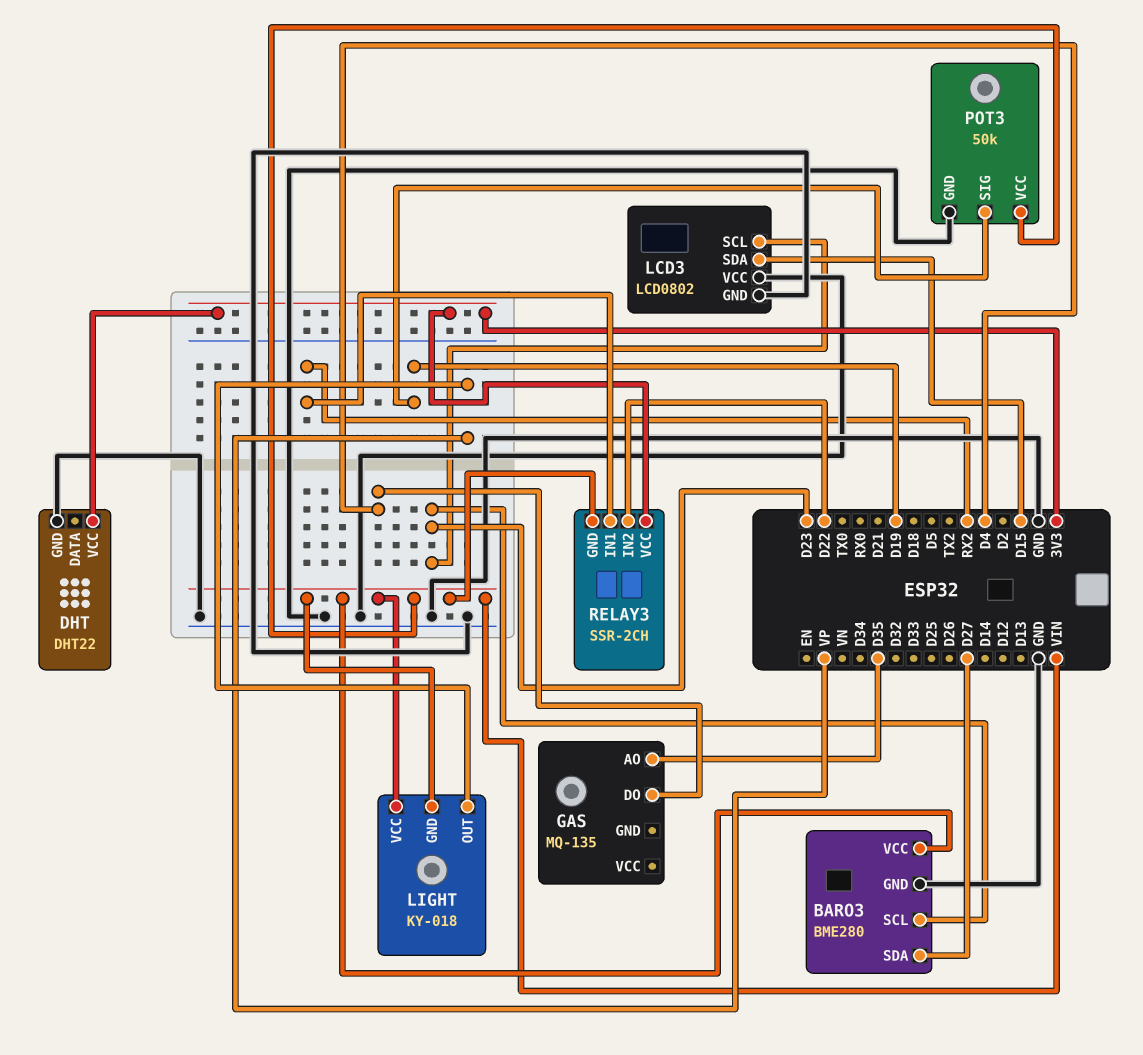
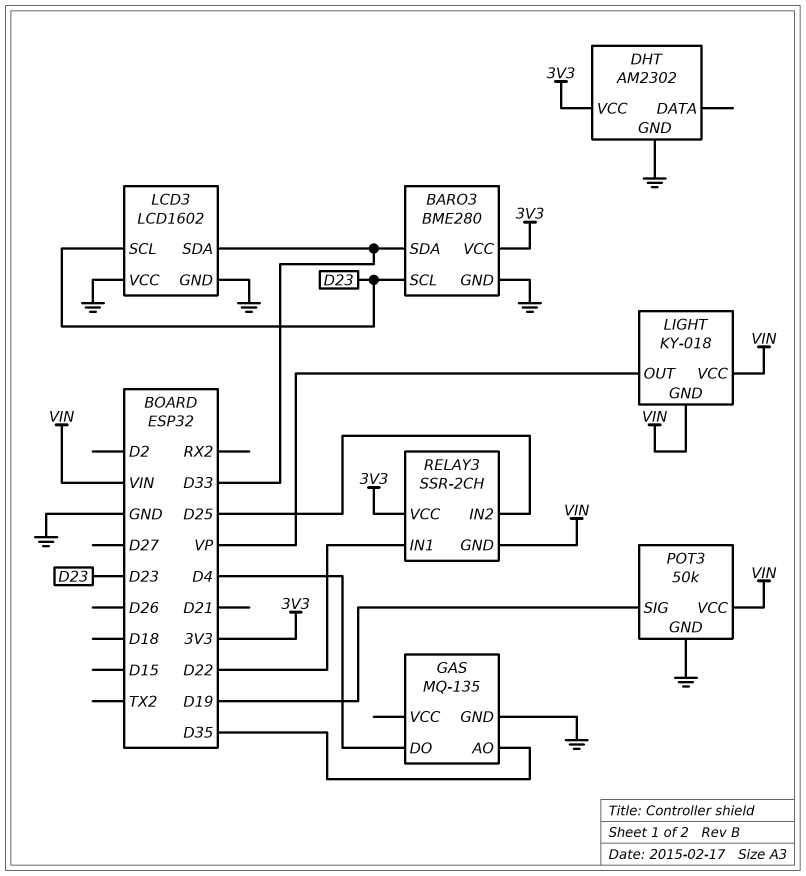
BARO3 pin SDA: D27 -> D33
BARO3 pin VCC: VIN -> 3V3
DHT: DHT22 -> AM2302
GAS pin GND: none -> GND
LCD3: LCD0802 -> LCD1602
LCD3 pin SDA: D15 -> D33
RELAY3 pin IN1: RX2 -> D22
RELAY3 pin IN2: D22 -> D25

